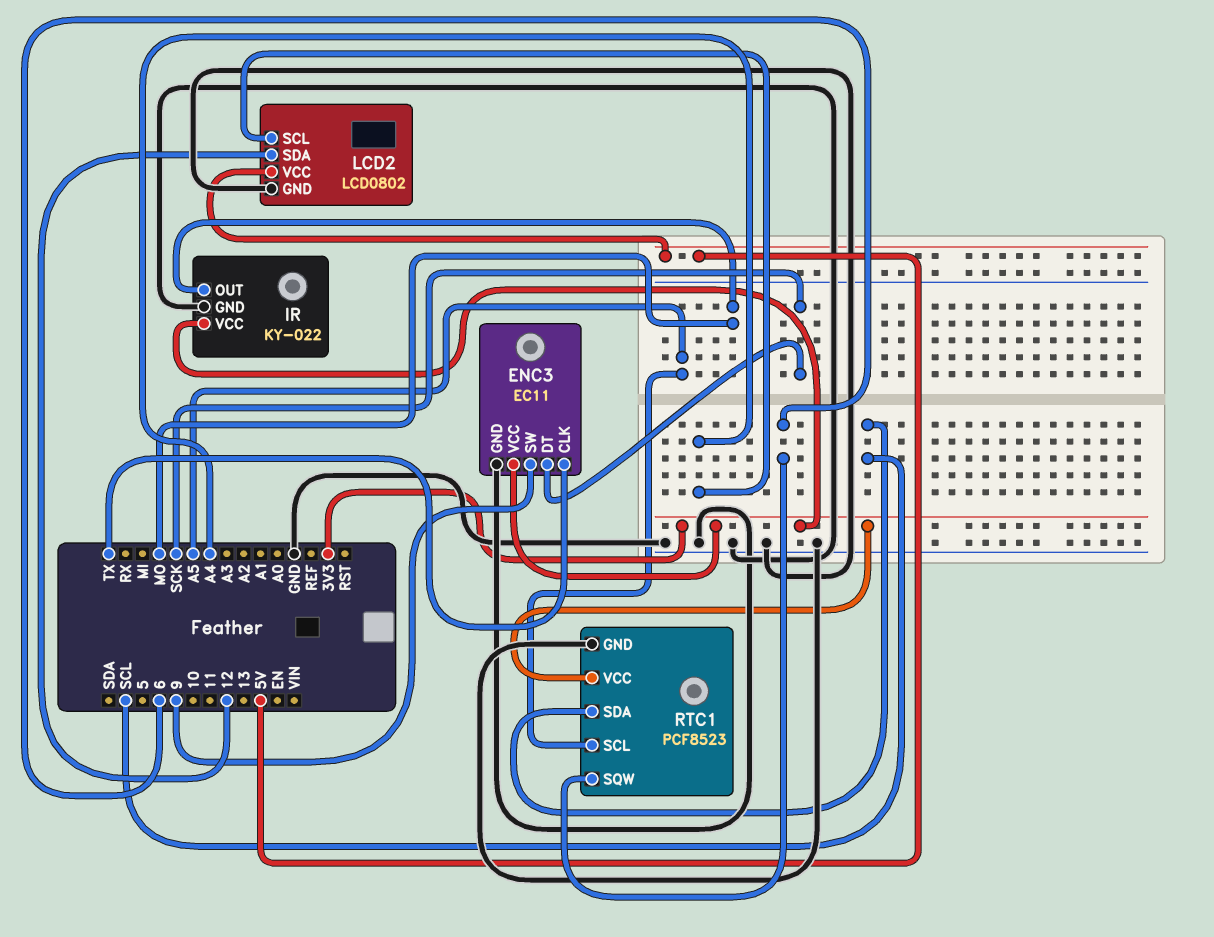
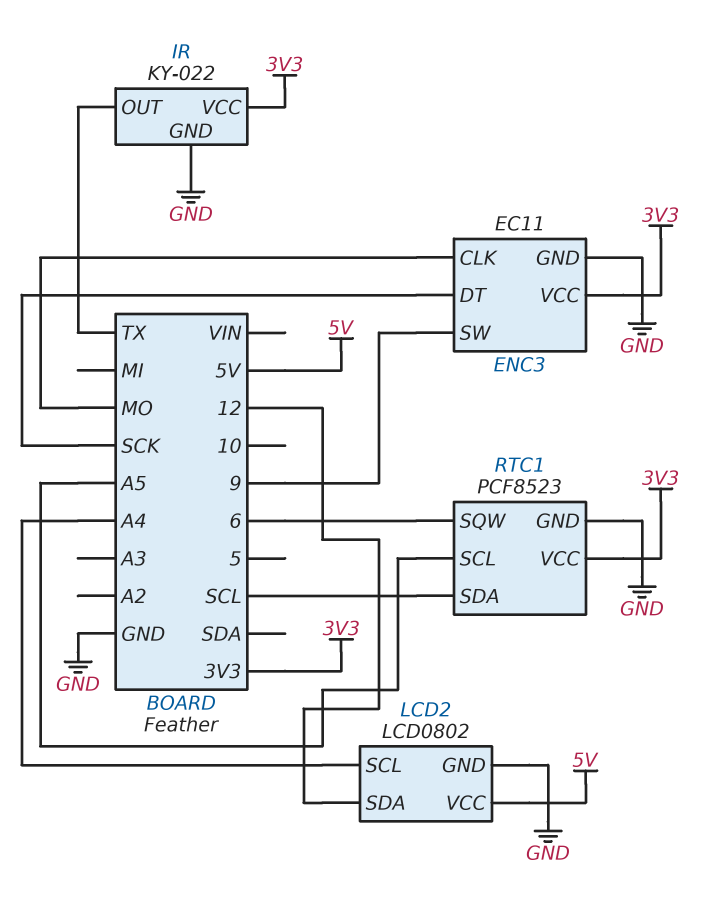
ENC3 pin CLK: TX -> MO
IR pin OUT: MO -> TX

